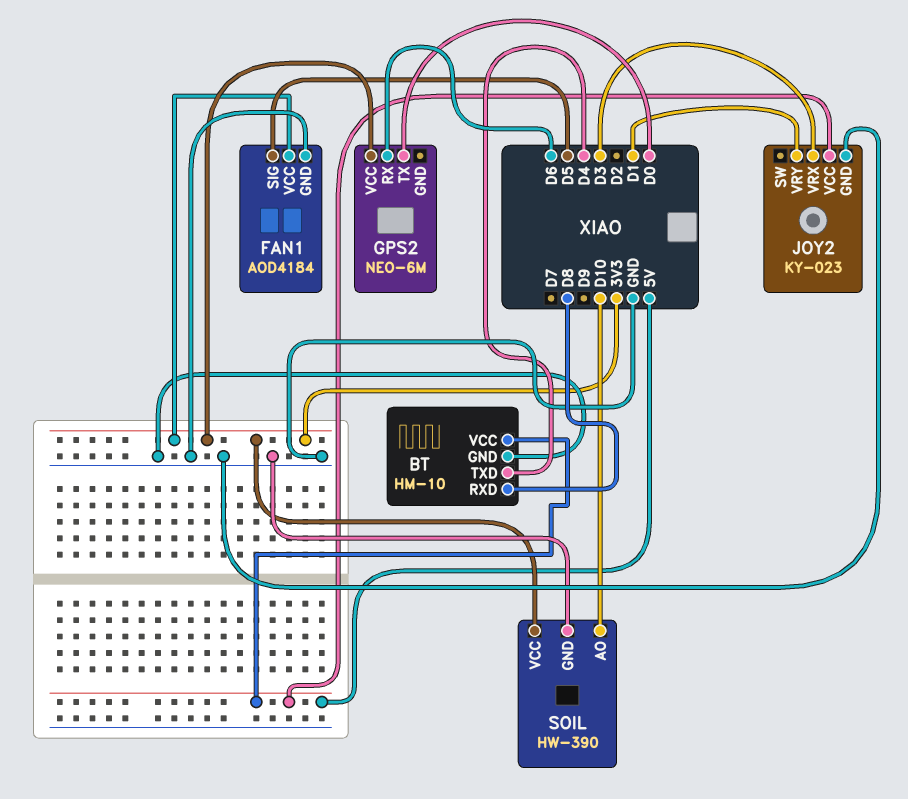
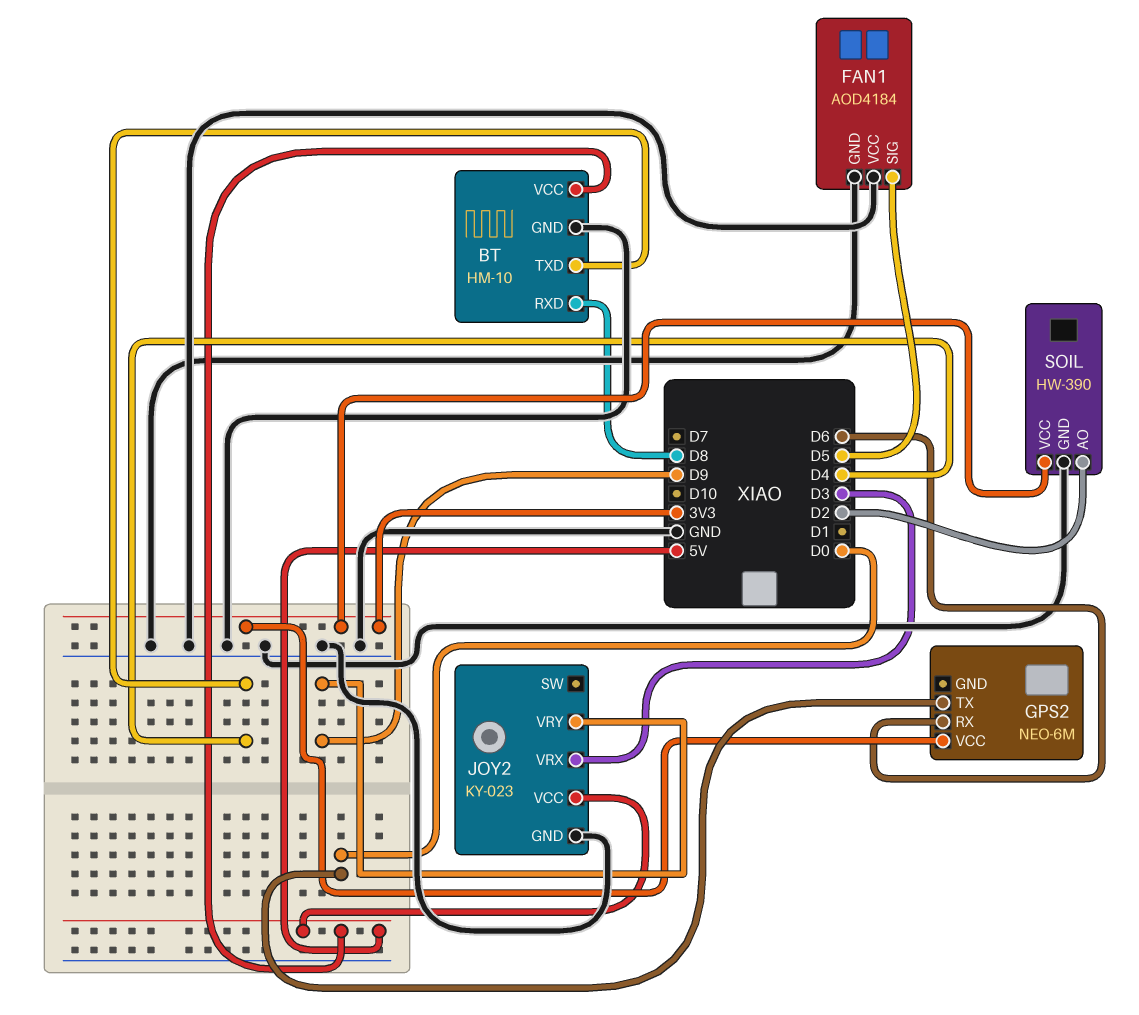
FAN1 pin VCC: 3V3 -> GND
JOY2 pin VRY: D1 -> D9
SOIL pin AO: D10 -> D2

